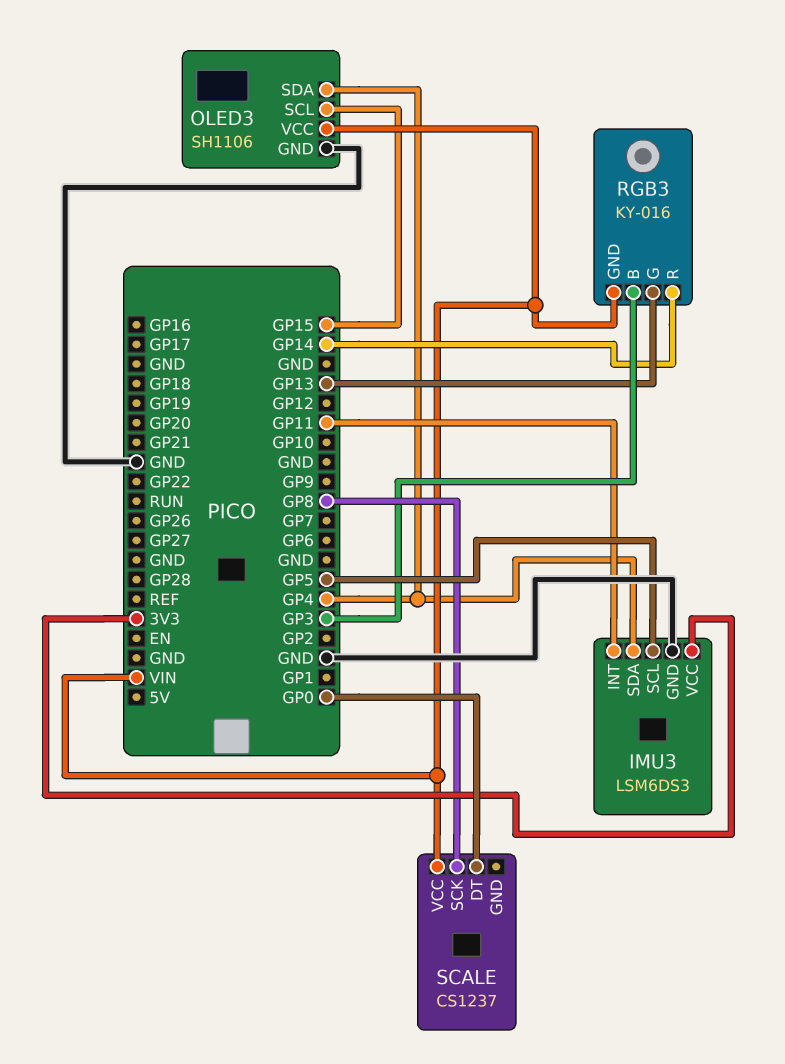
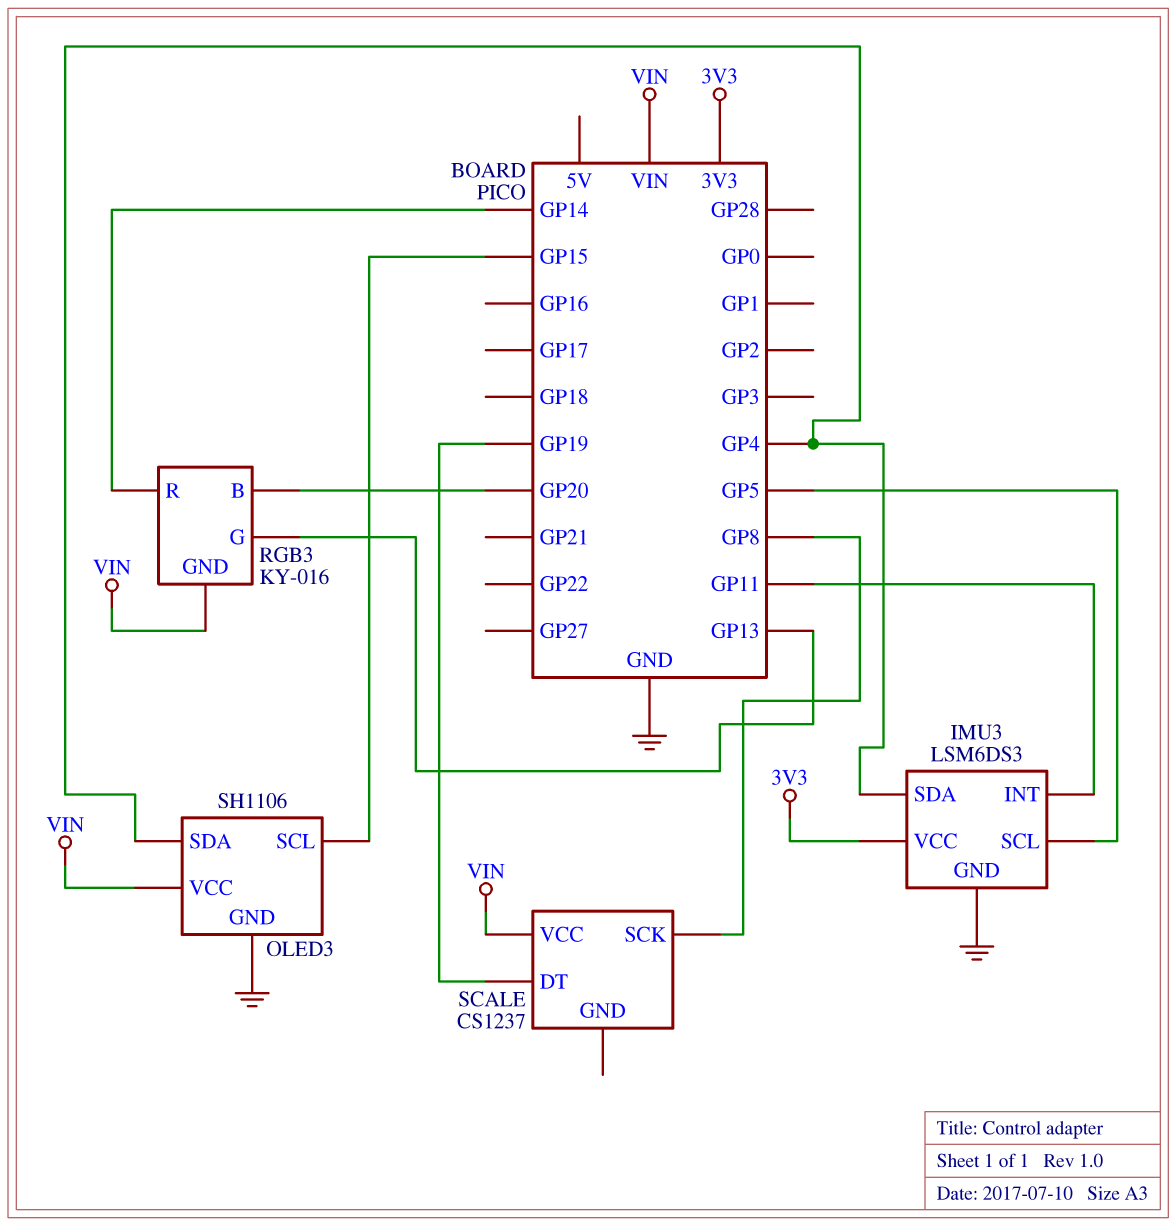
RGB3 pin B: GP3 -> GP20
SCALE pin DT: GP0 -> GP19

